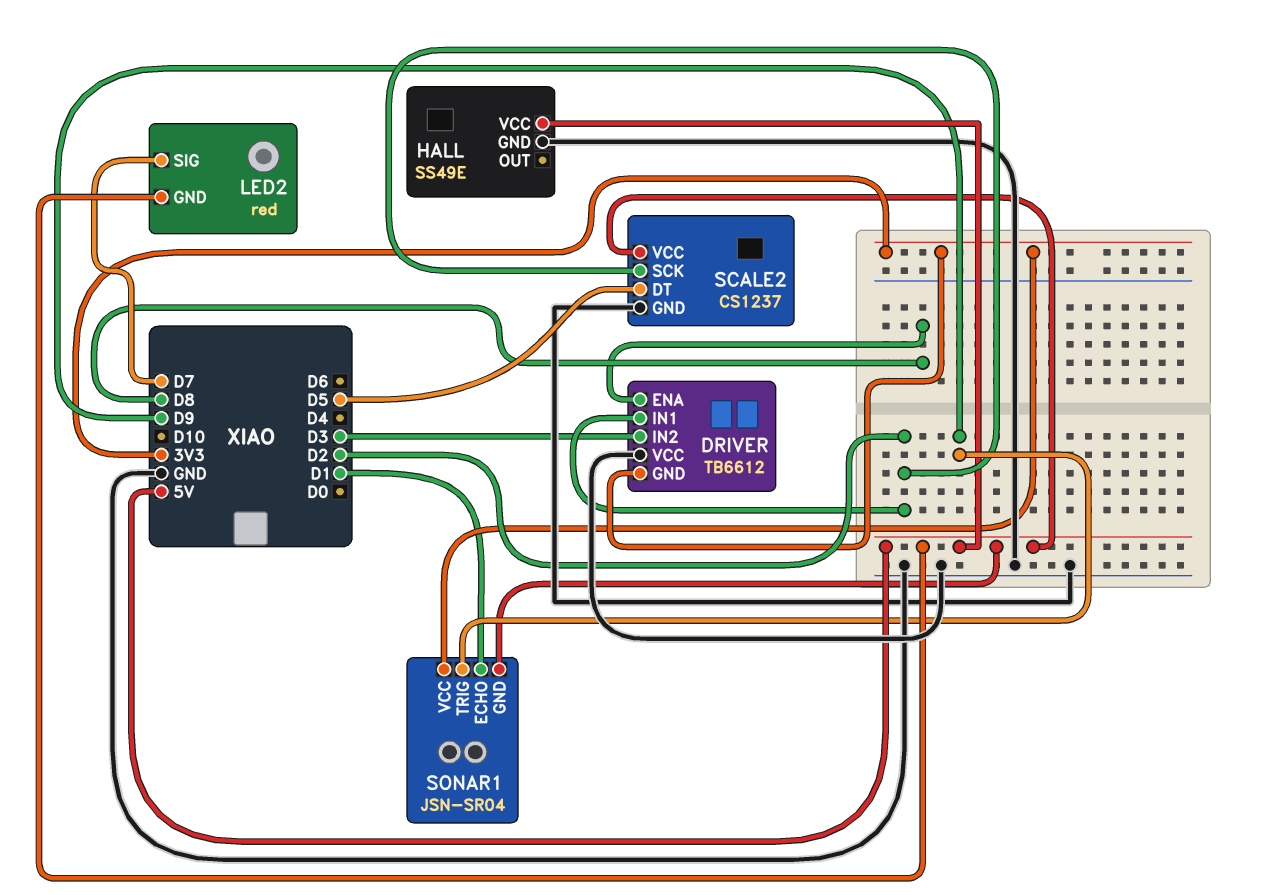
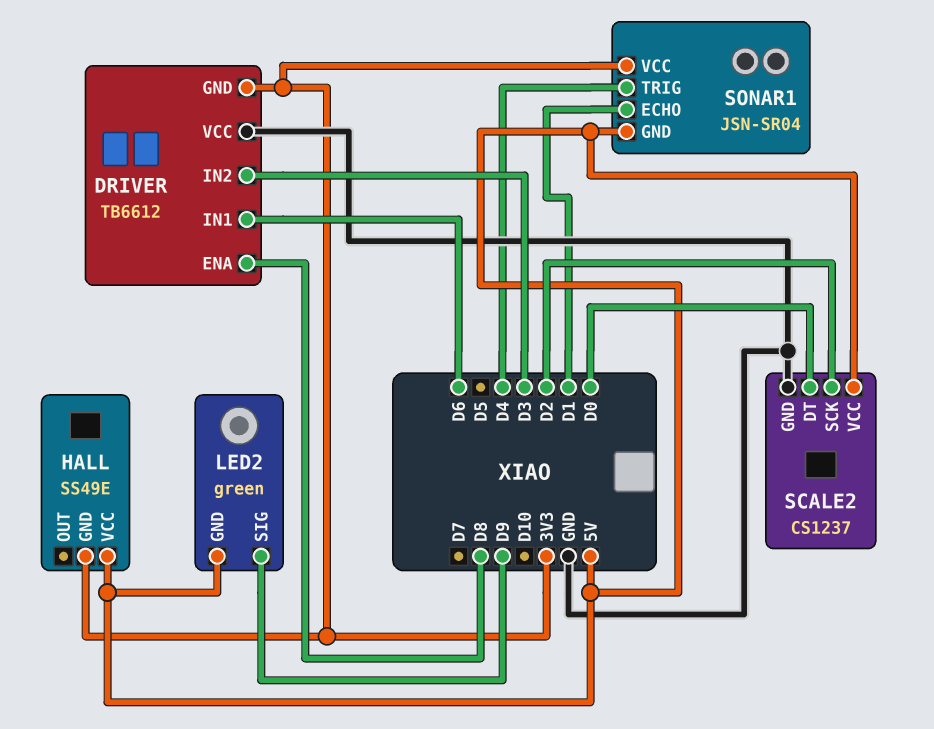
DRIVER pin IN1: D2 -> D6
HALL pin GND: GND -> 3V3
LED2: red -> green
LED2 pin SIG: D7 -> D9
SCALE2 pin DT: D5 -> D0
SONAR1 pin TRIG: D9 -> D4

